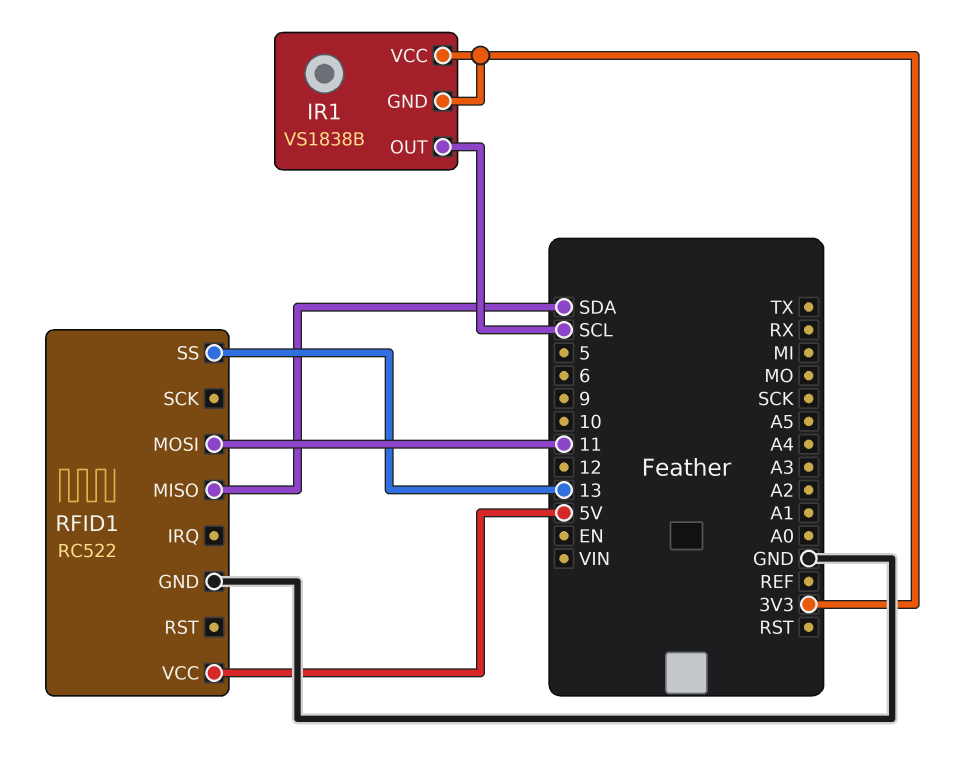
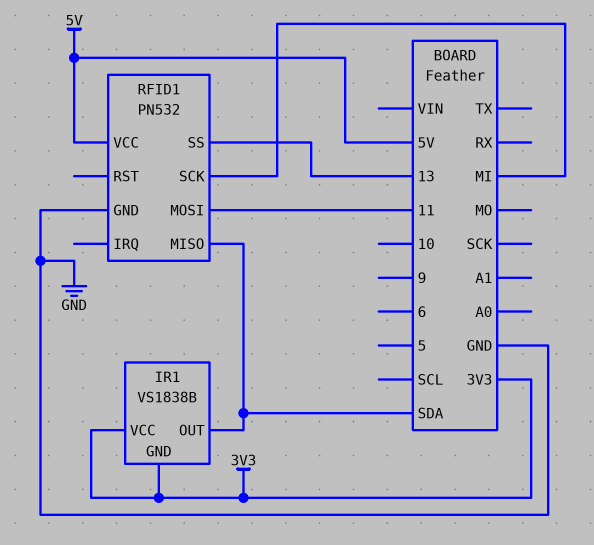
IR1 pin OUT: SCL -> SDA
RFID1: RC522 -> PN532
RFID1 pin SCK: none -> MI

